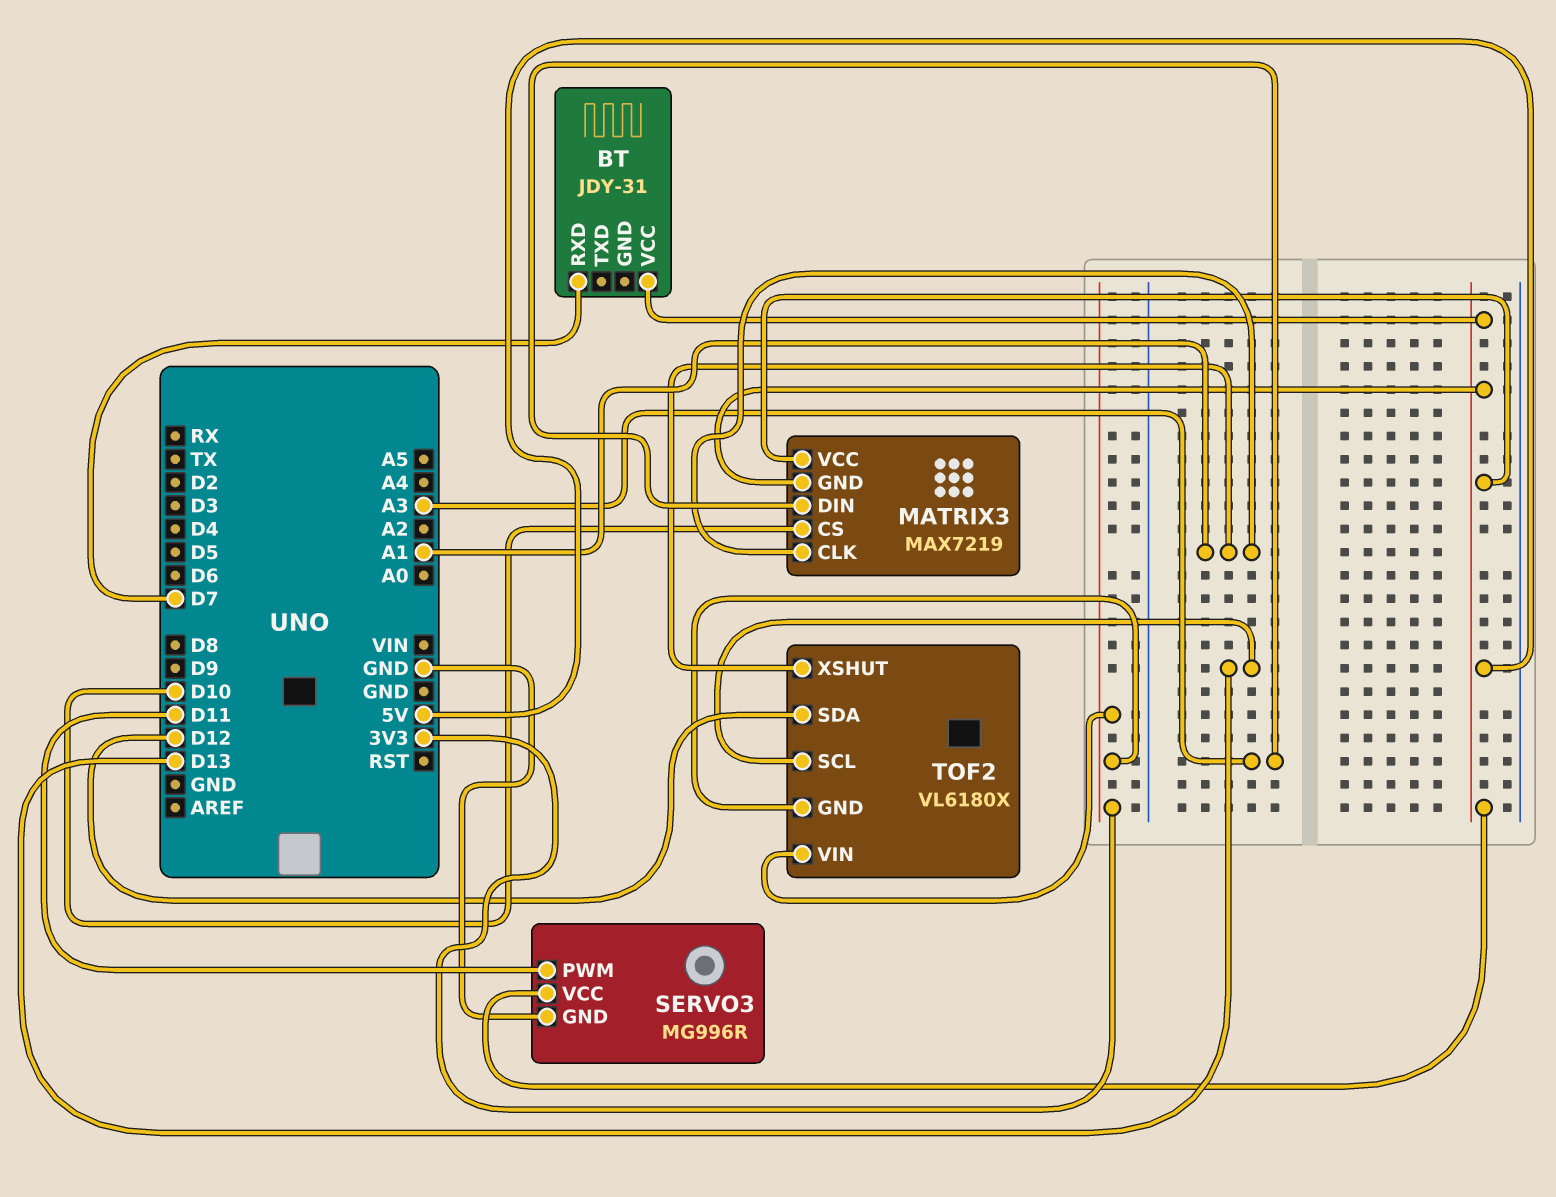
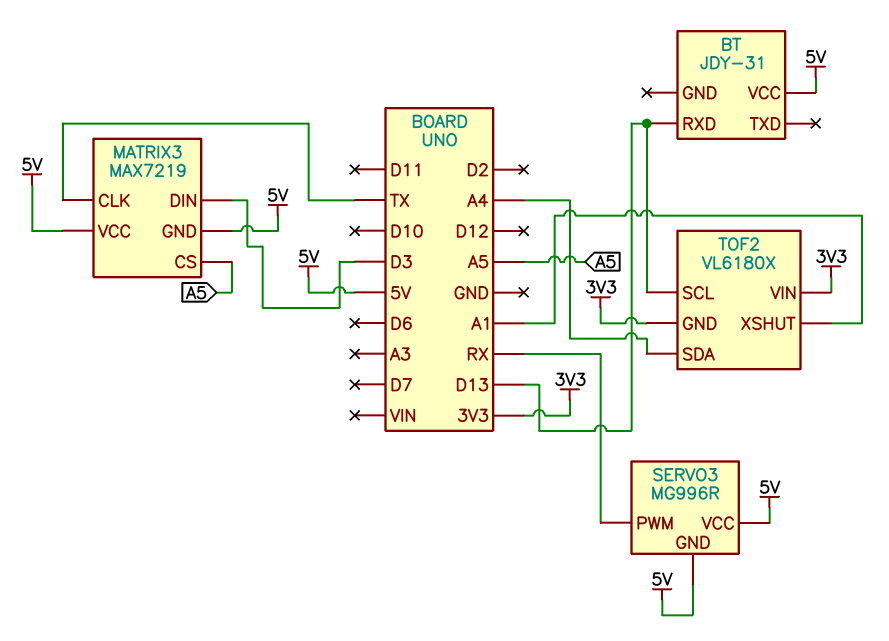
BT pin RXD: D7 -> D13
MATRIX3 pin CLK: A1 -> TX
MATRIX3 pin CS: D10 -> A5
MATRIX3 pin DIN: A3 -> D3
SERVO3 pin GND: GND -> 5V
SERVO3 pin PWM: D11 -> RX
TOF2 pin SDA: D12 -> A4

